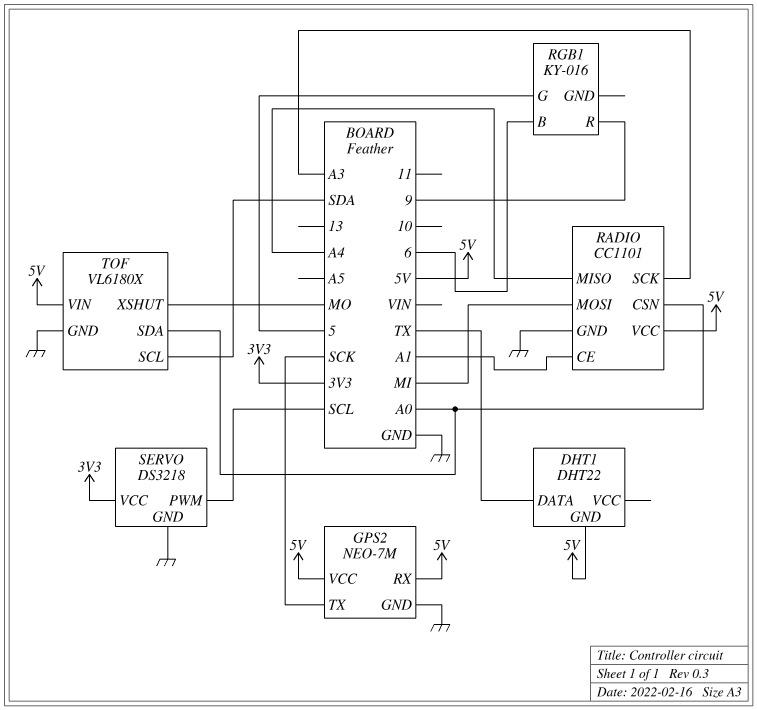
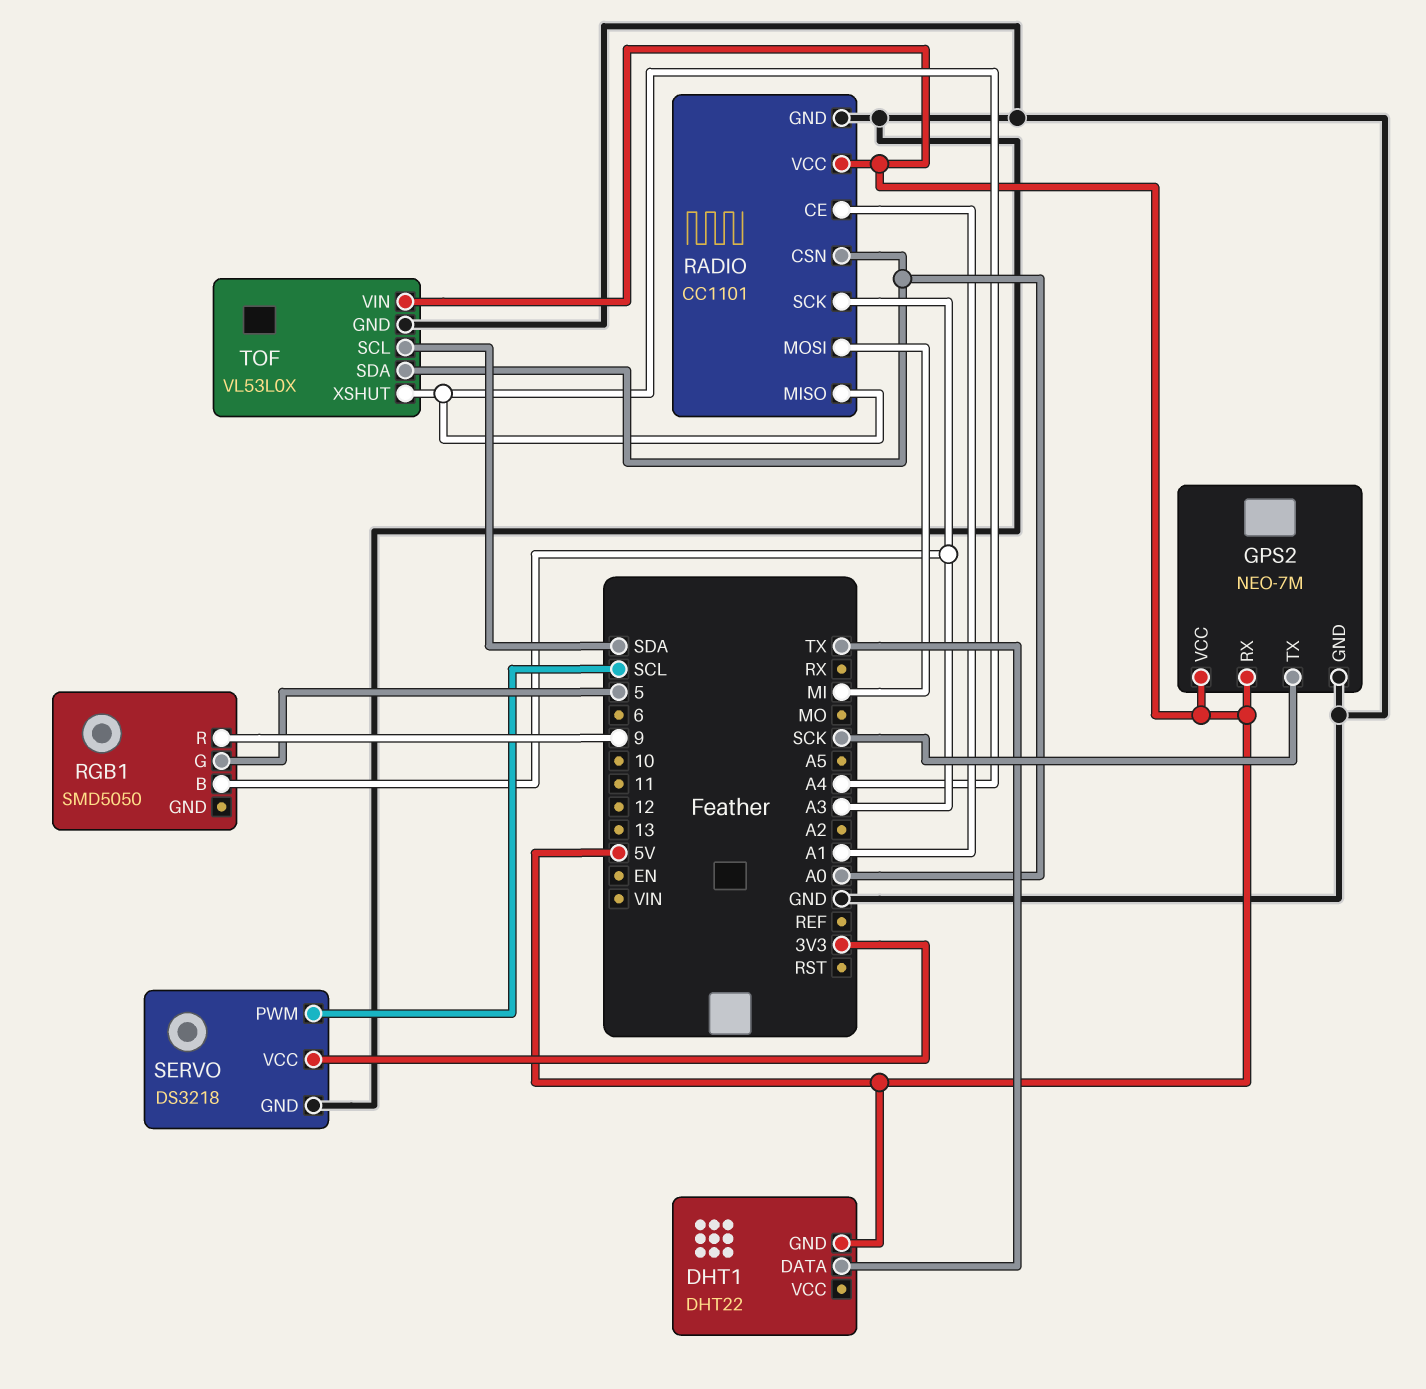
RGB1: KY-016 -> SMD5050
RGB1 pin B: 6 -> A3
TOF: VL6180X -> VL53L0X
TOF pin XSHUT: MO -> A4

